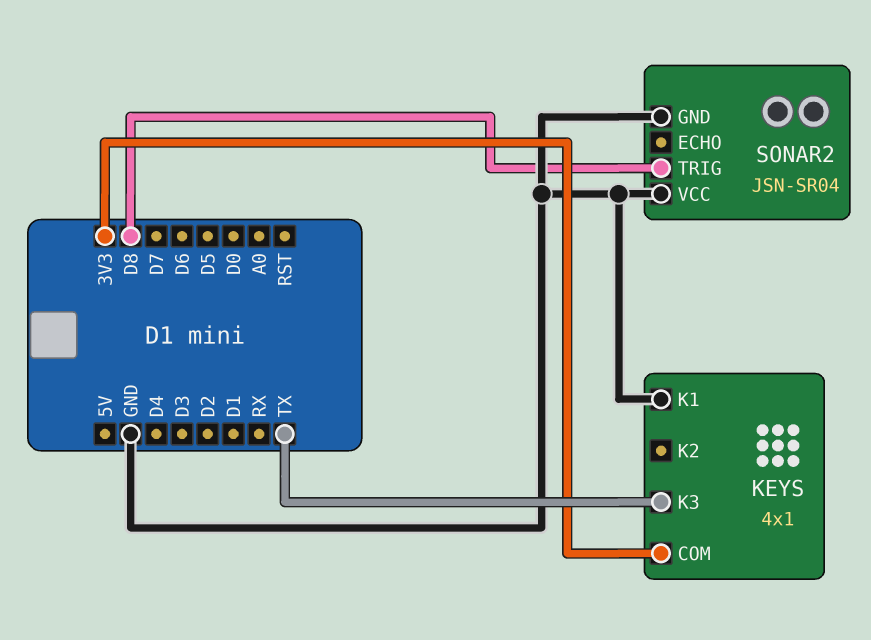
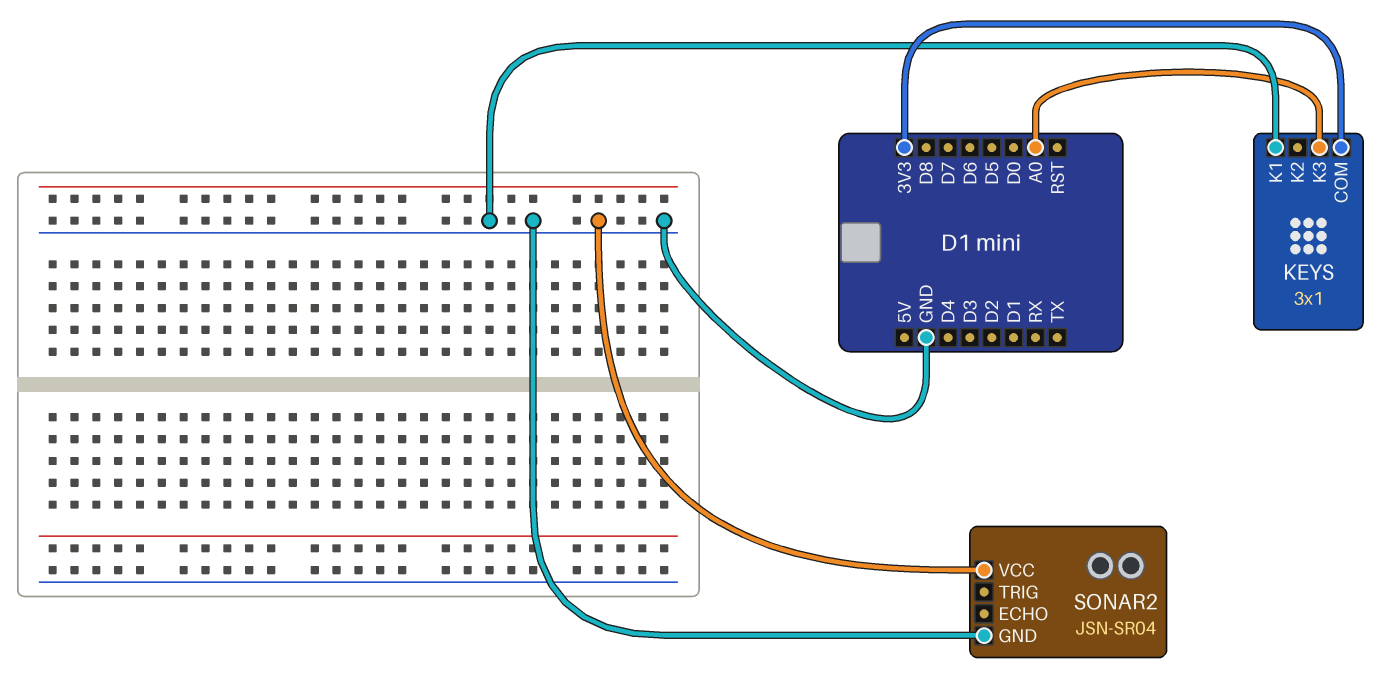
KEYS: 4x1 -> 3x1
KEYS pin K3: TX -> A0
SONAR2 pin TRIG: D8 -> none

